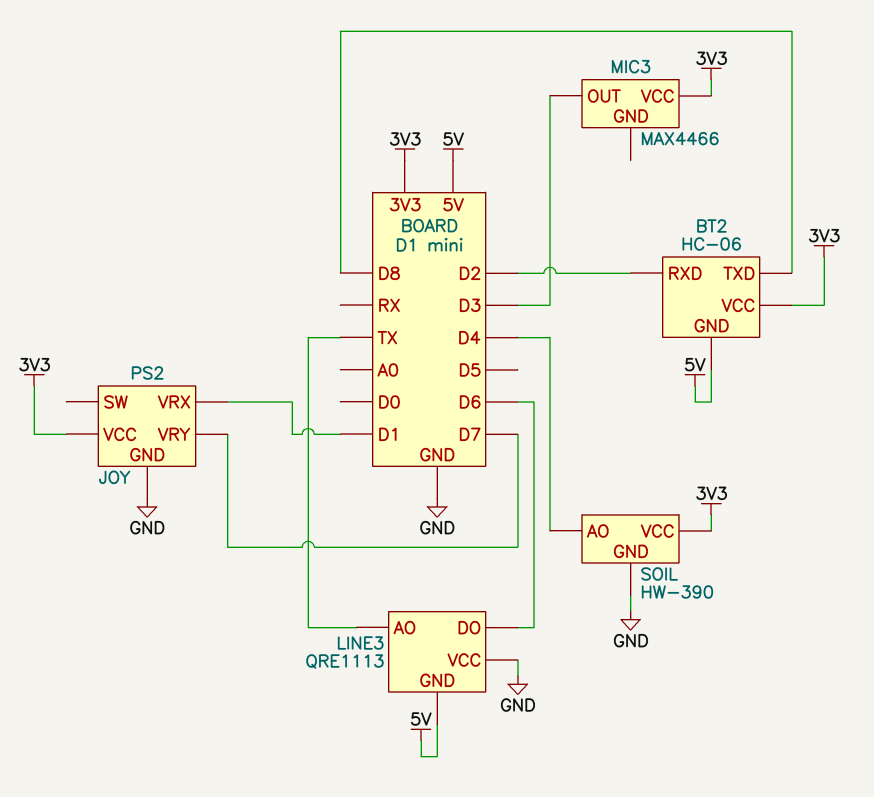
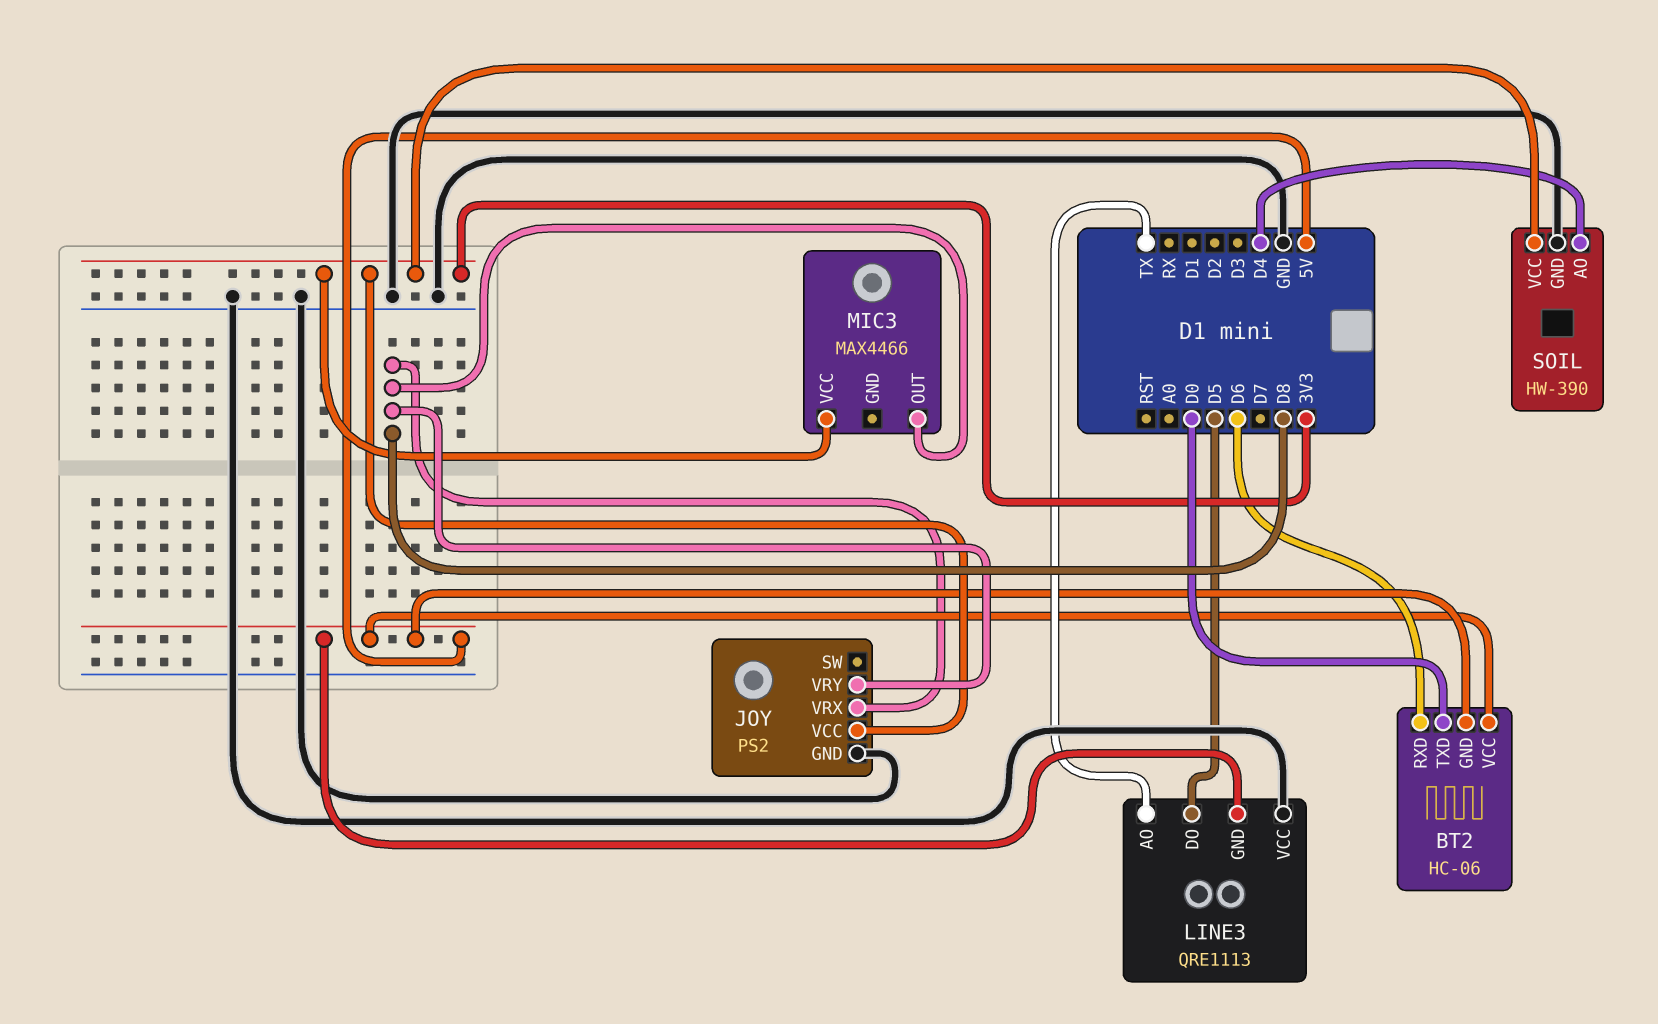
BT2 pin RXD: D2 -> D6
BT2 pin TXD: D8 -> D0
BT2 pin VCC: 3V3 -> 5V
JOY pin VRX: D1 -> D8
JOY pin VRY: D7 -> D8
LINE3 pin DO: D6 -> D5
MIC3 pin OUT: D3 -> D8

